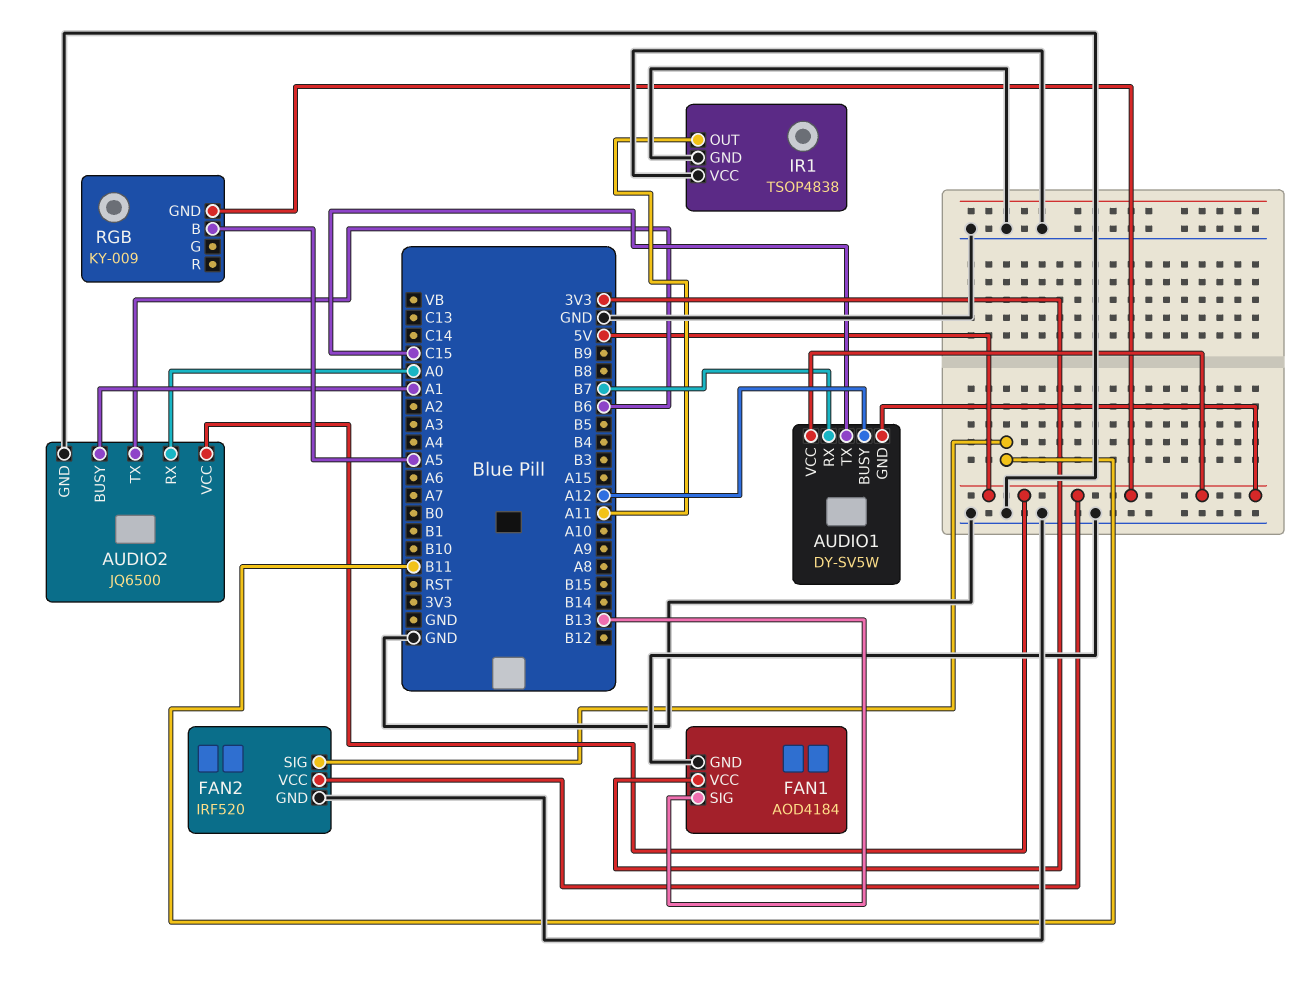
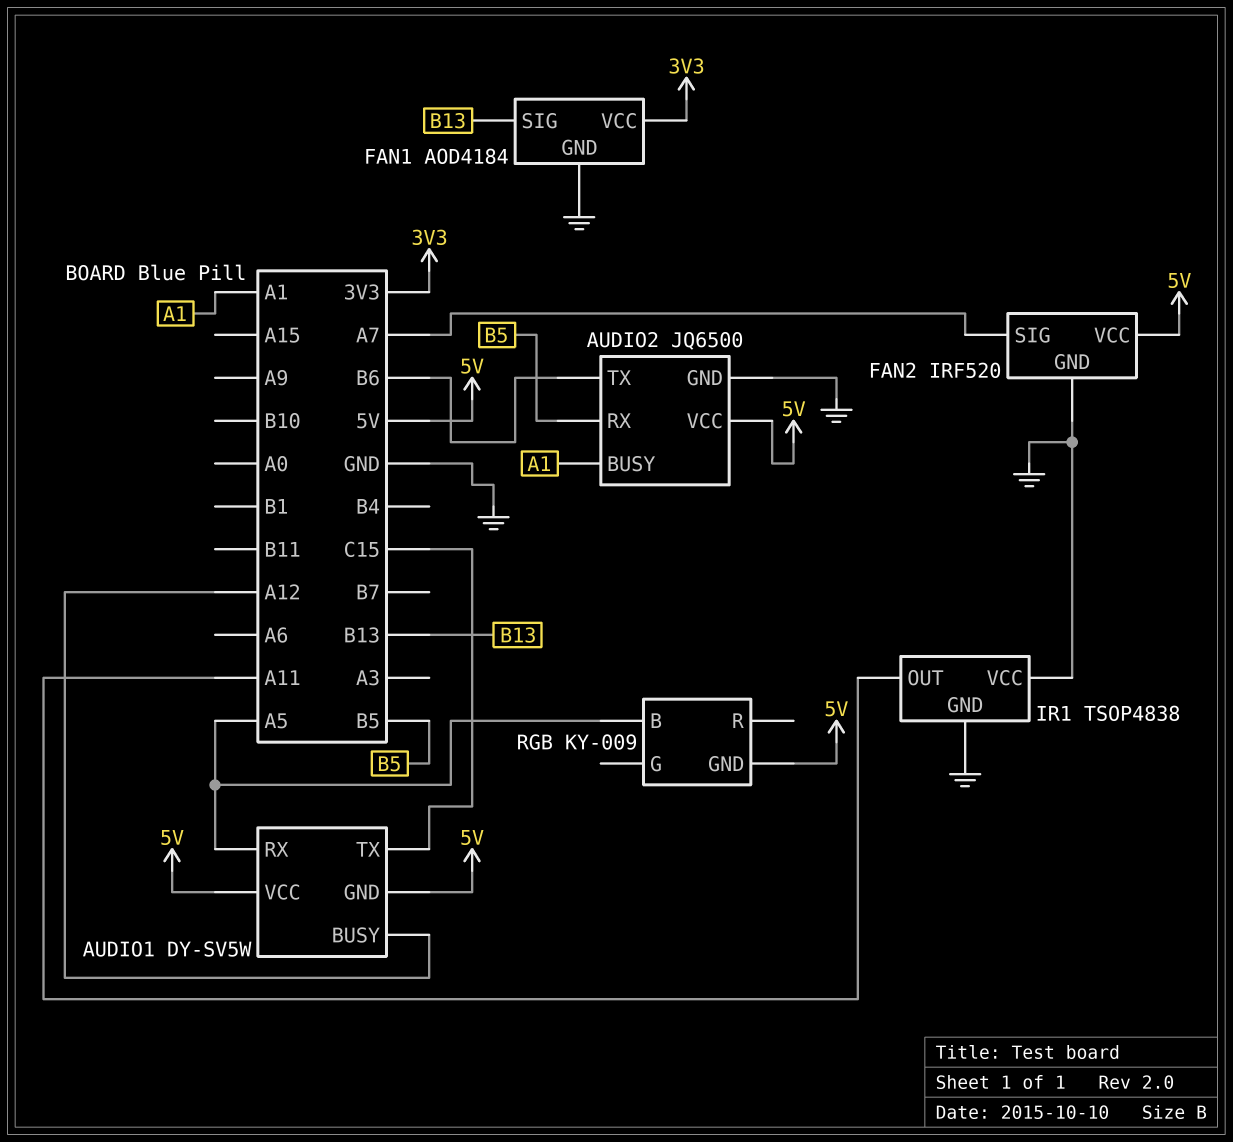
AUDIO1 pin RX: B7 -> A5
AUDIO2 pin RX: A0 -> B5
FAN2 pin SIG: B11 -> A7

